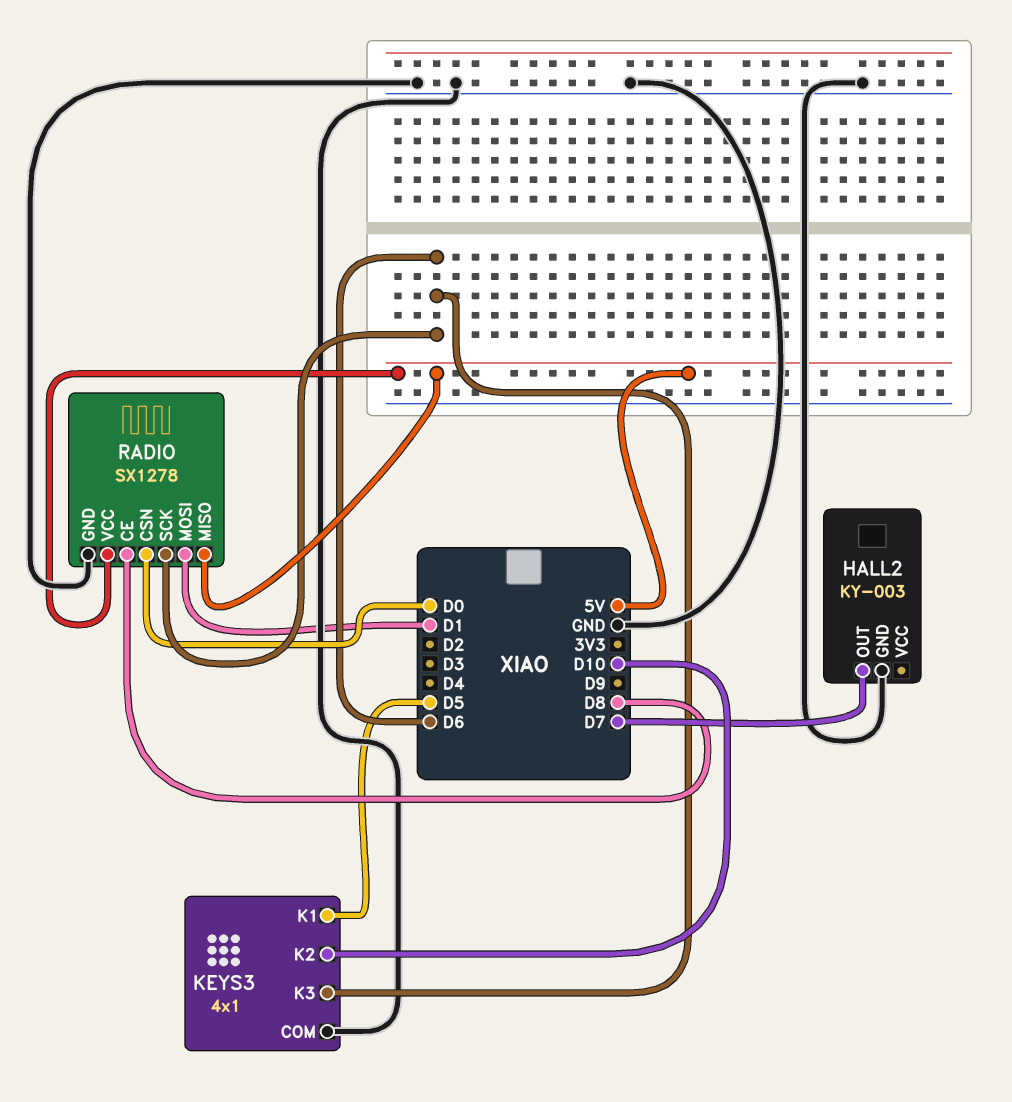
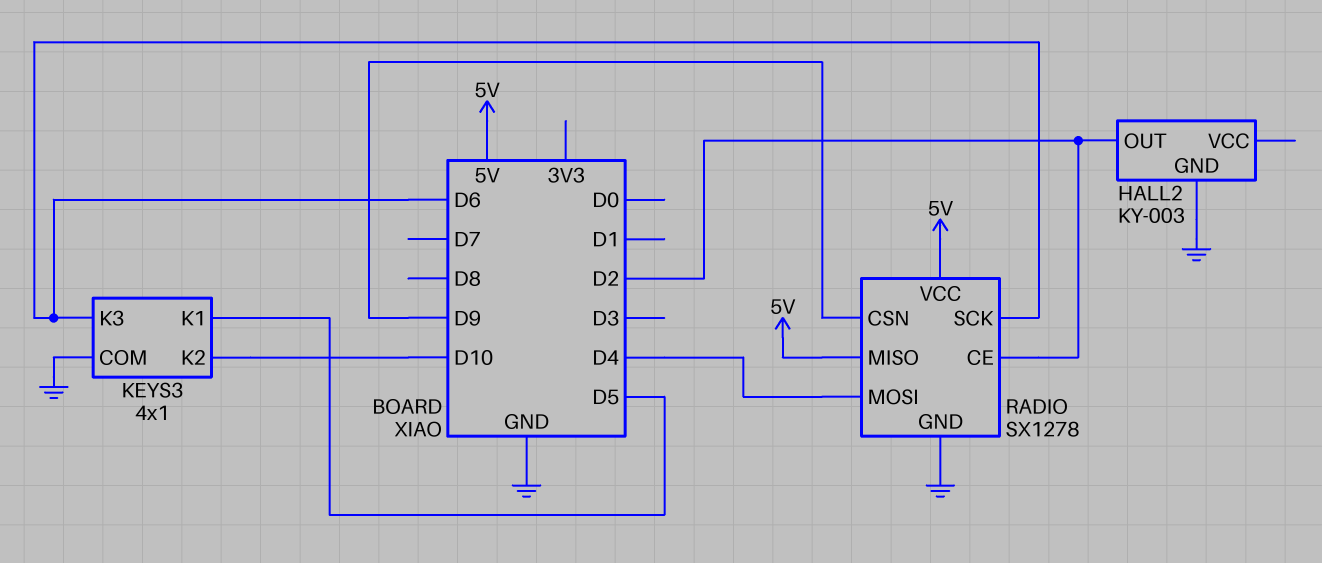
HALL2 pin OUT: D7 -> D2
RADIO pin CE: D8 -> D2
RADIO pin CSN: D0 -> D9
RADIO pin MOSI: D1 -> D4

